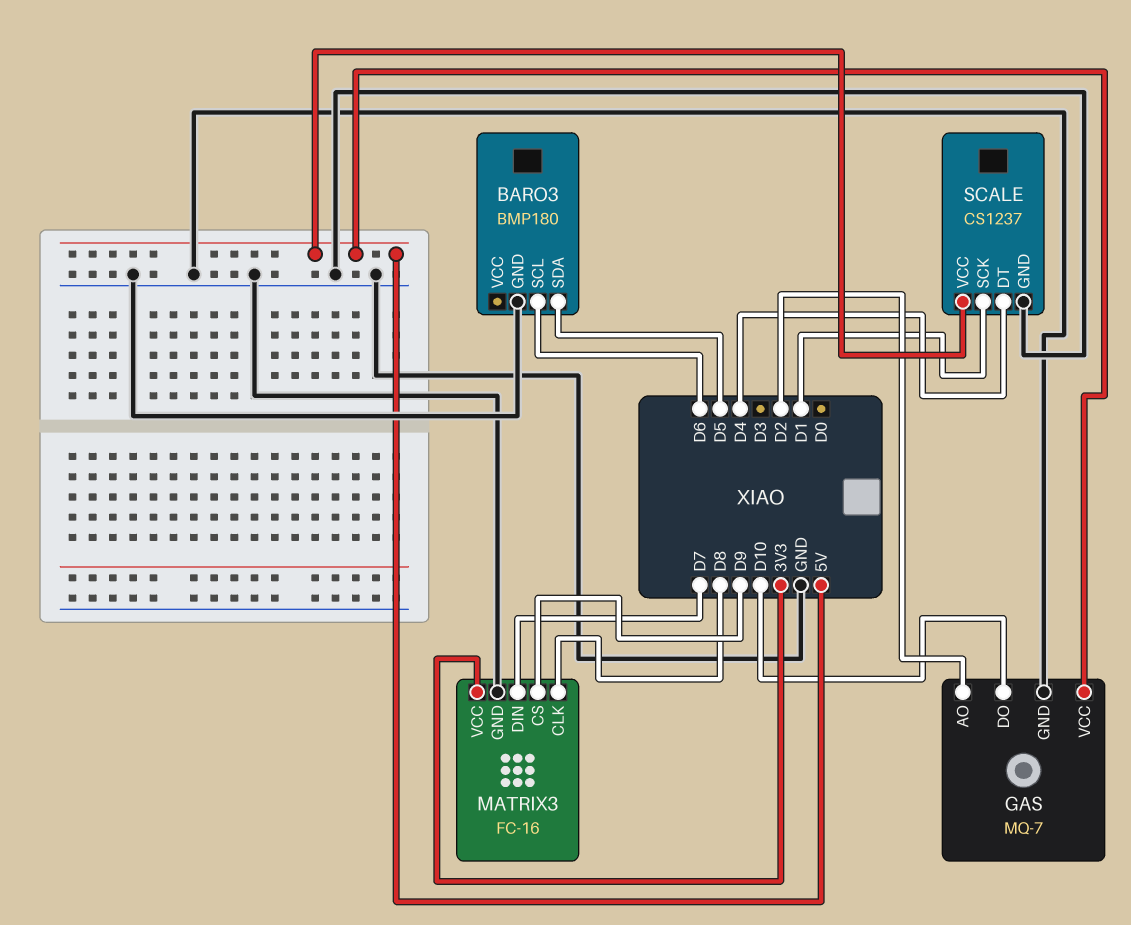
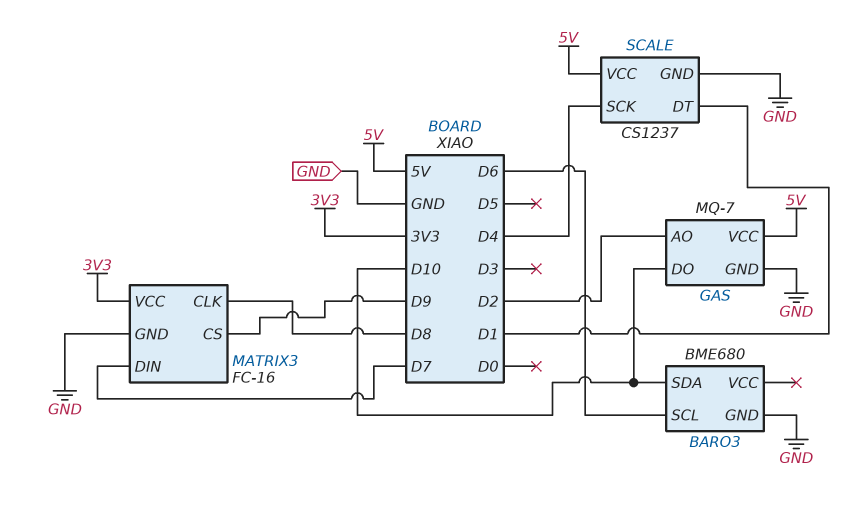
BARO3: BMP180 -> BME680
BARO3 pin SDA: D5 -> D10
SCALE pin DT: D4 -> D1
SCALE pin SCK: D1 -> D4

